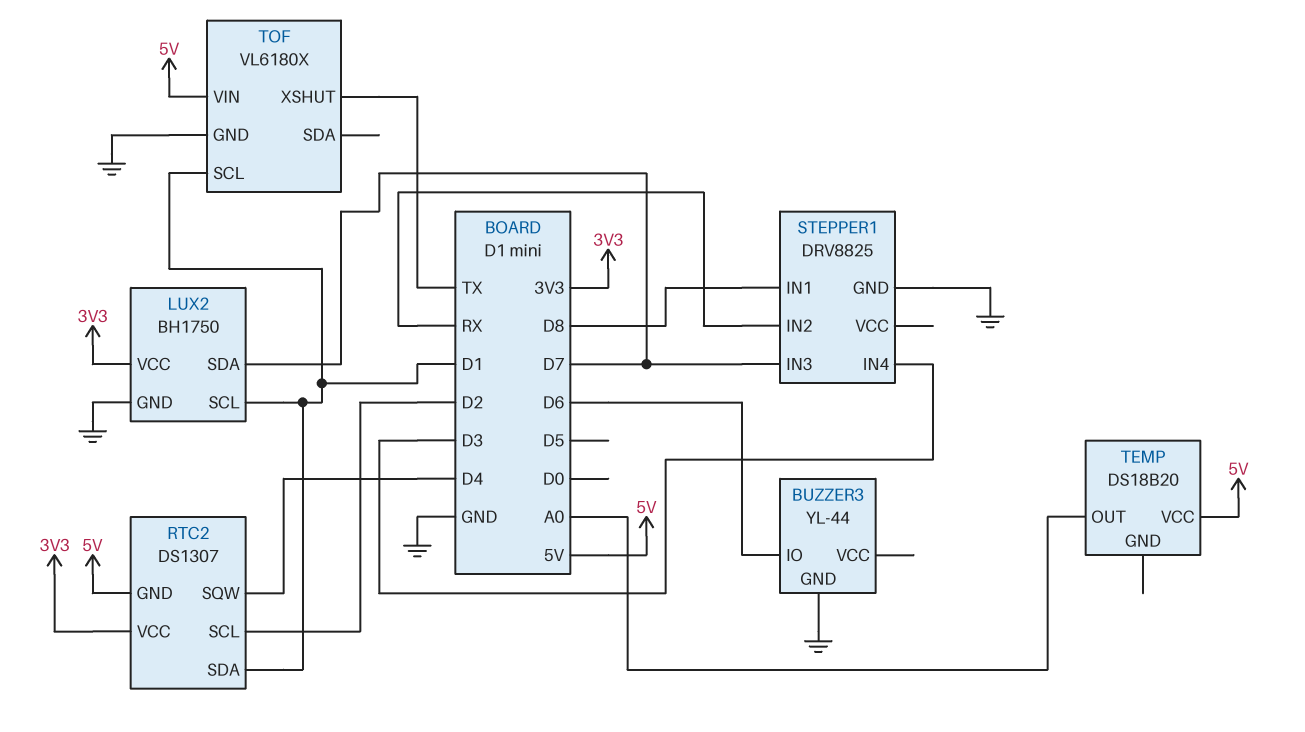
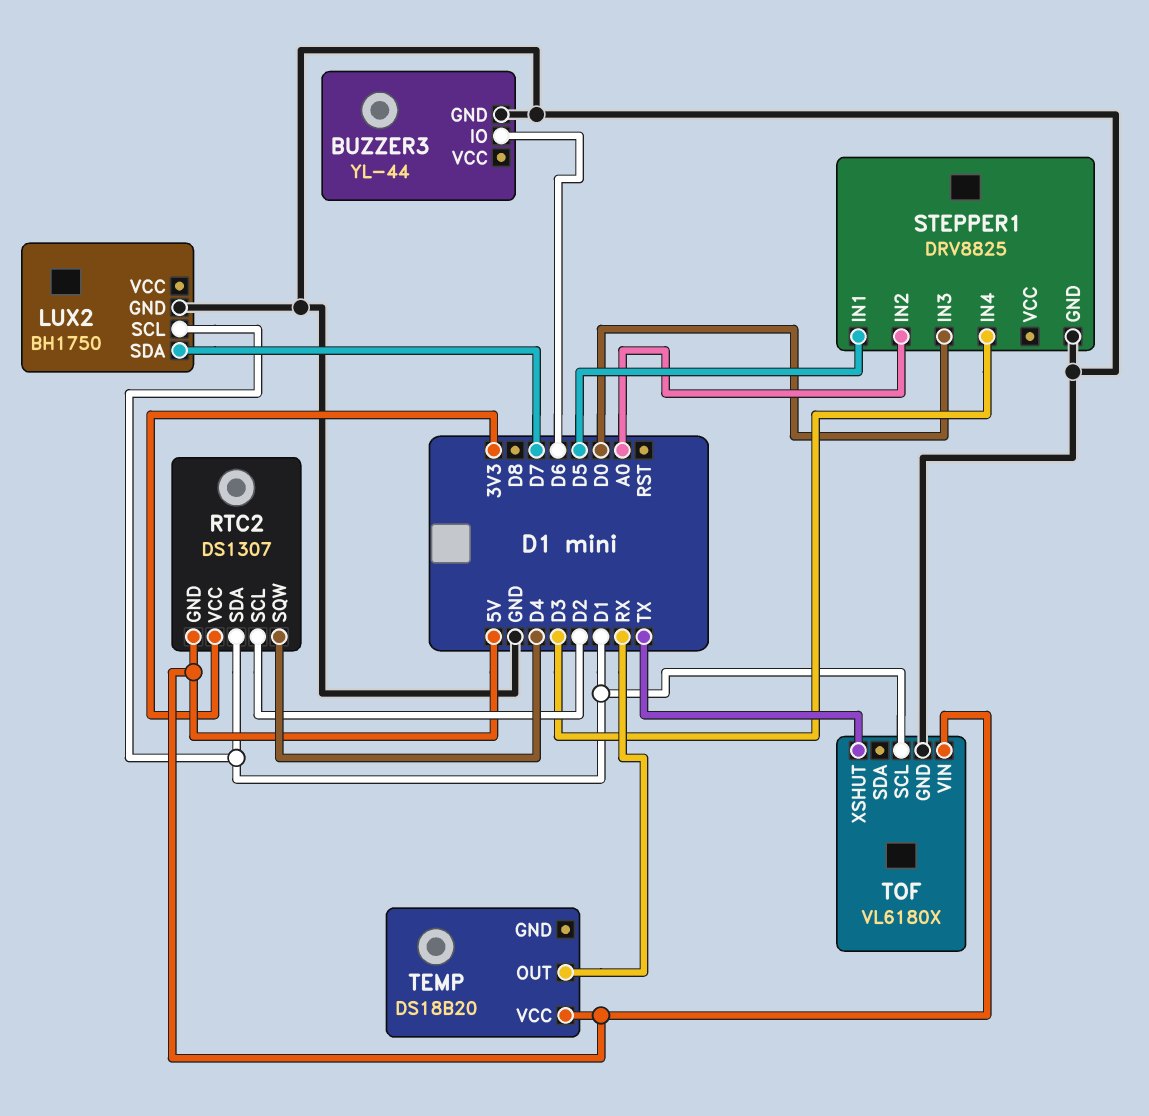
LUX2 pin VCC: 3V3 -> none
STEPPER1 pin IN1: D8 -> D5
STEPPER1 pin IN2: RX -> A0
STEPPER1 pin IN3: D7 -> D0
TEMP pin OUT: A0 -> RX

